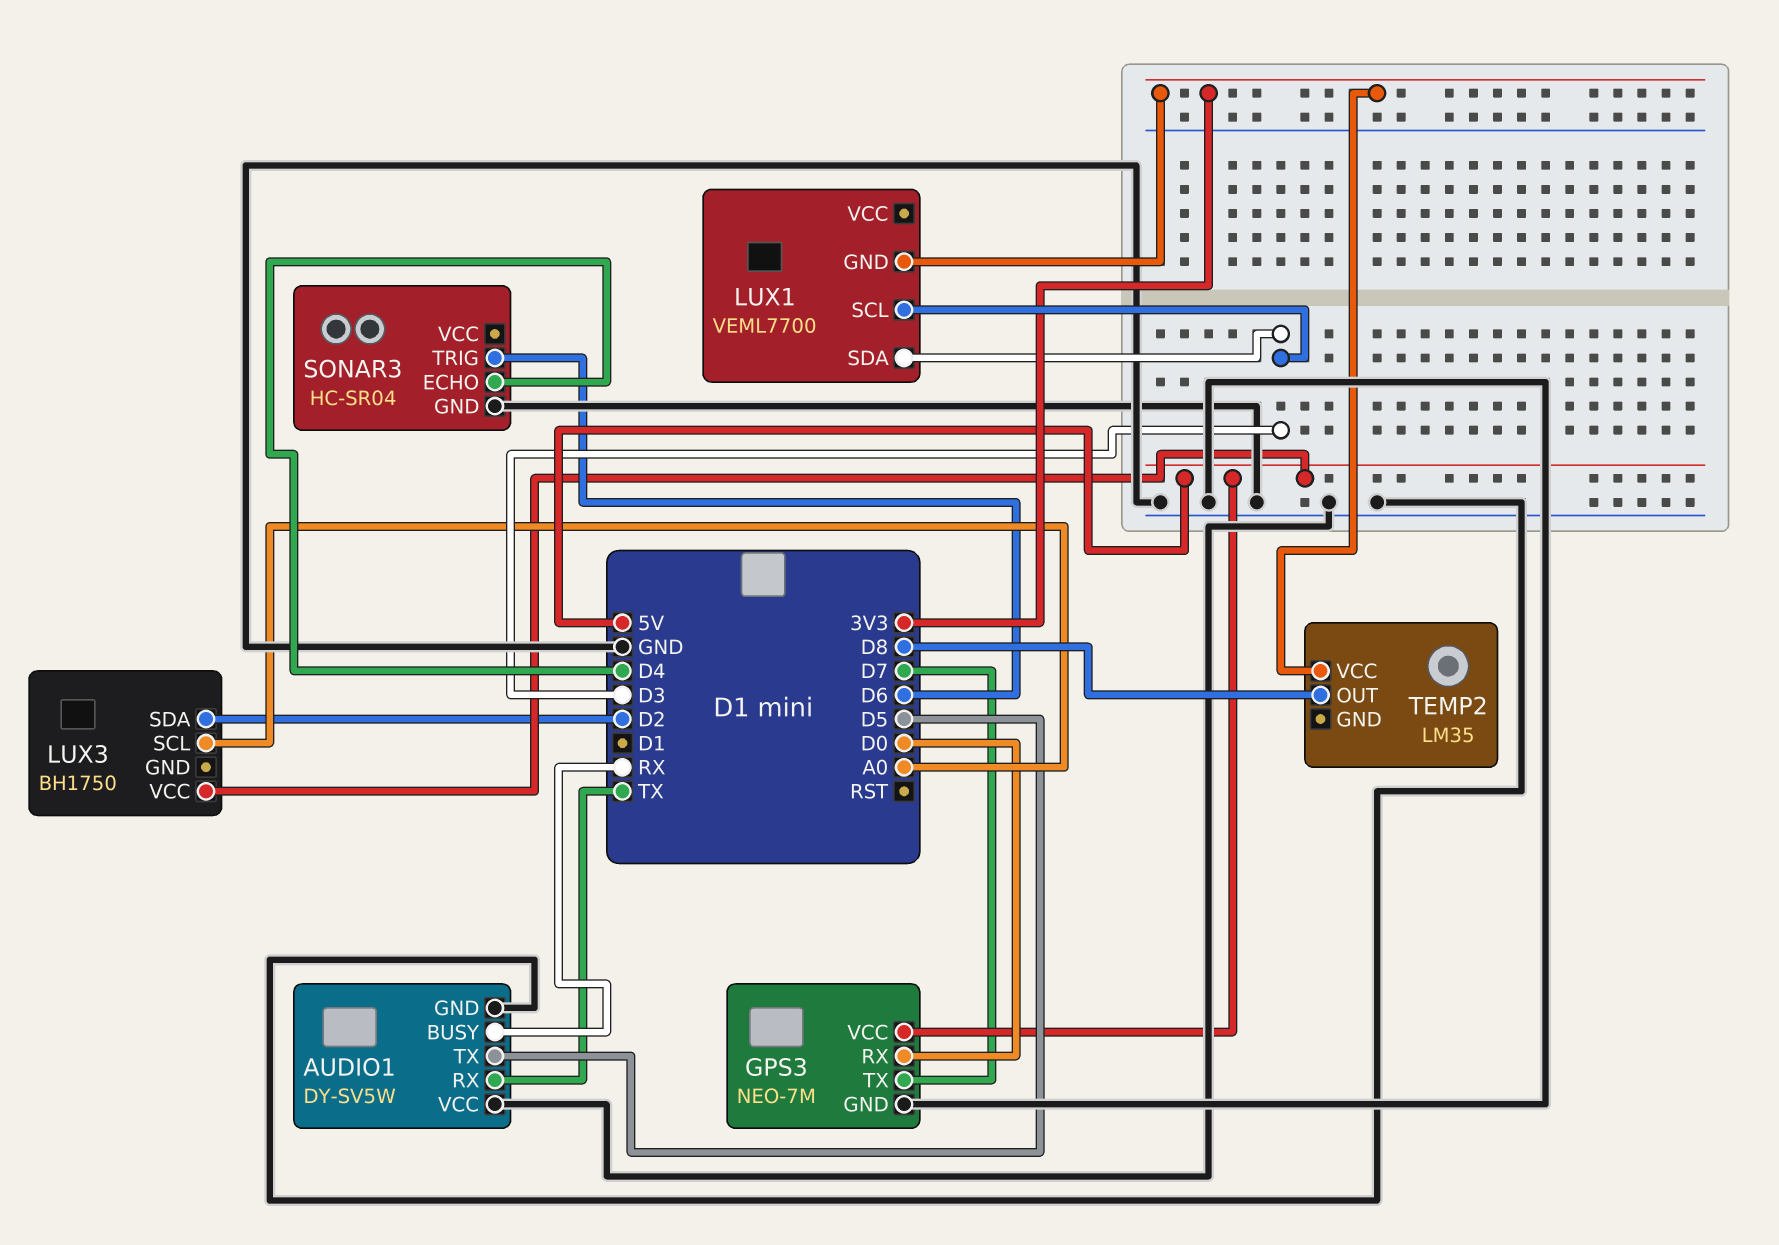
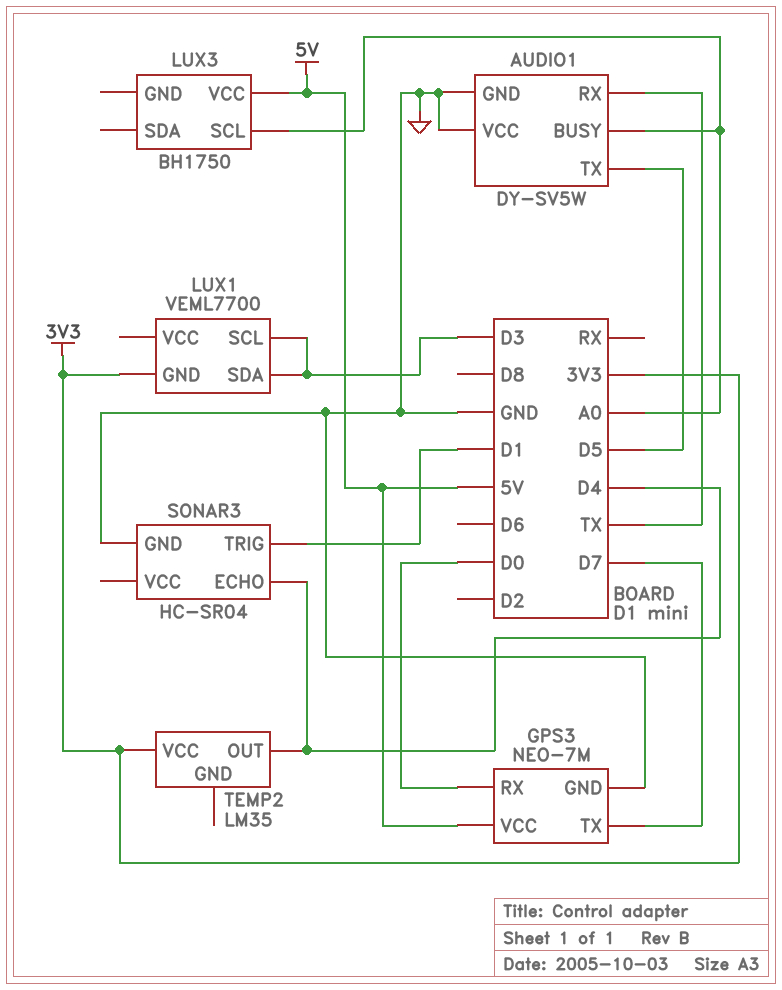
AUDIO1 pin BUSY: RX -> A0
LUX3 pin SDA: D2 -> none
SONAR3 pin TRIG: D6 -> D1
TEMP2 pin OUT: D8 -> D4

